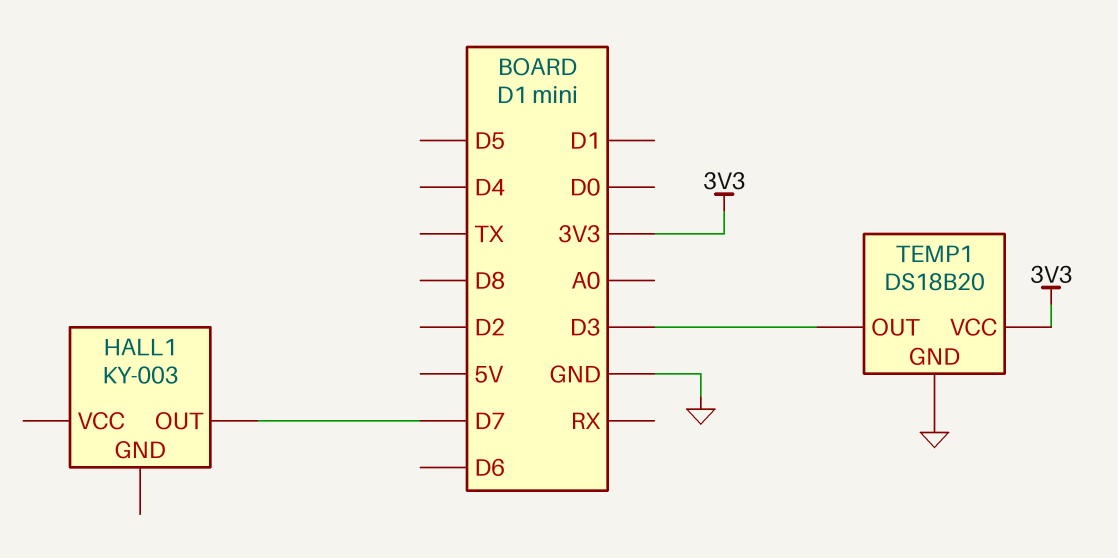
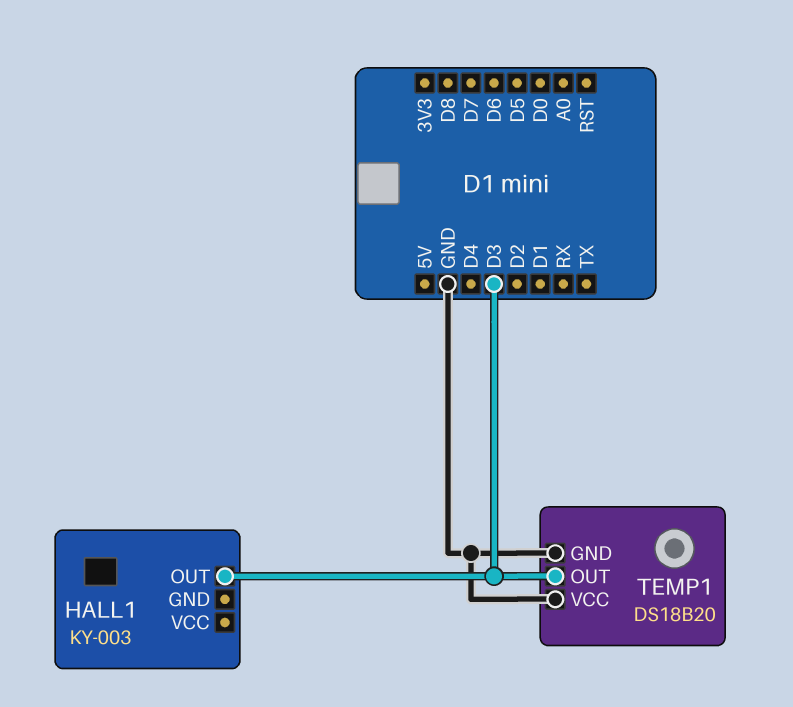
HALL1 pin OUT: D7 -> D3
TEMP1 pin VCC: 3V3 -> GND

